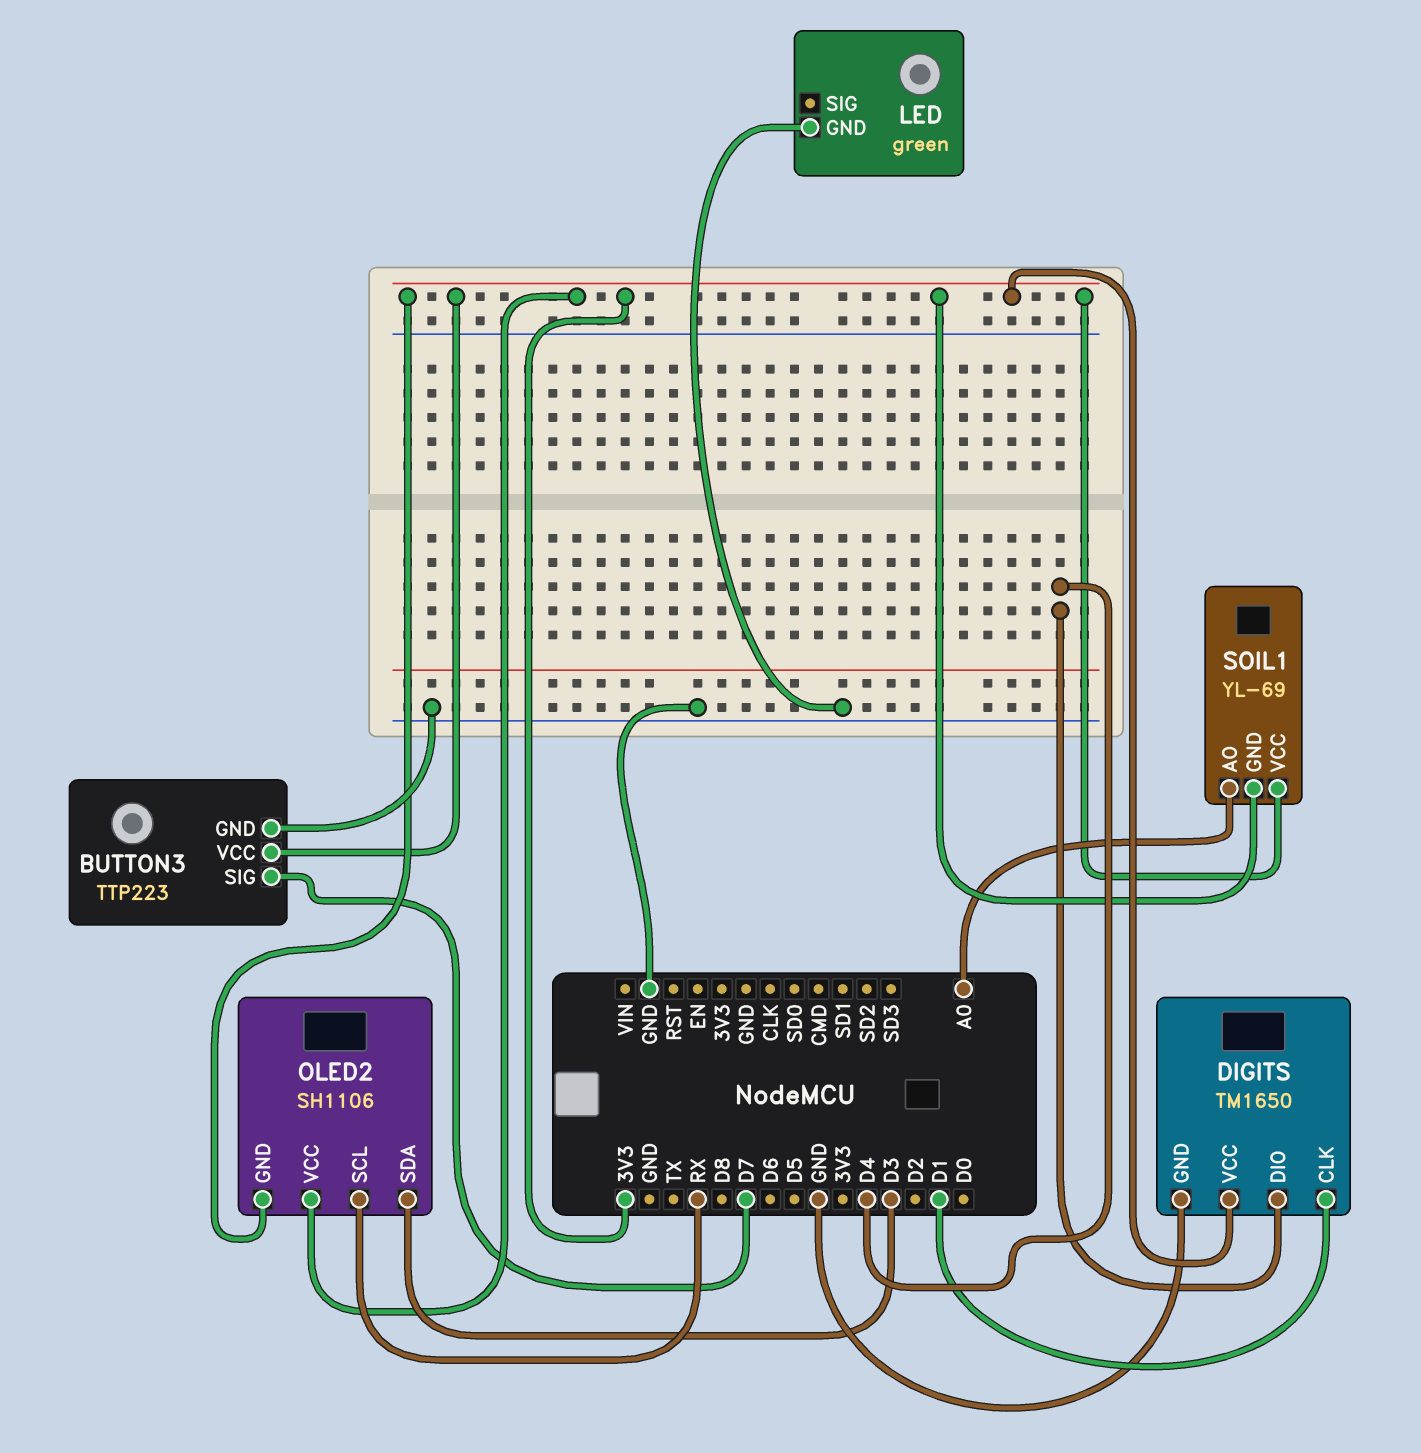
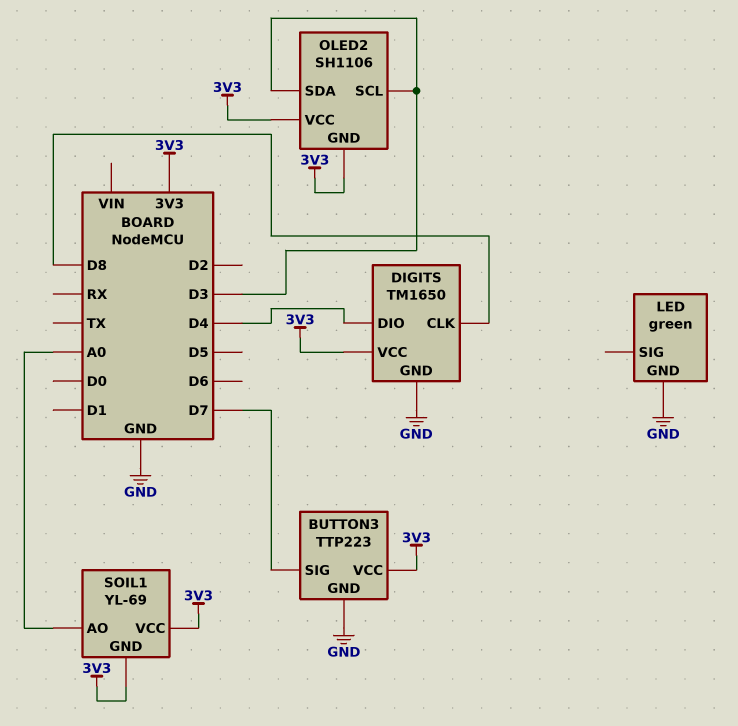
DIGITS pin CLK: D1 -> D8
OLED2 pin SCL: RX -> D3

